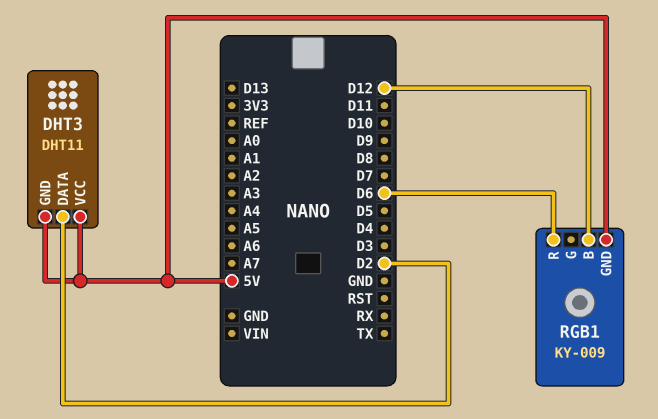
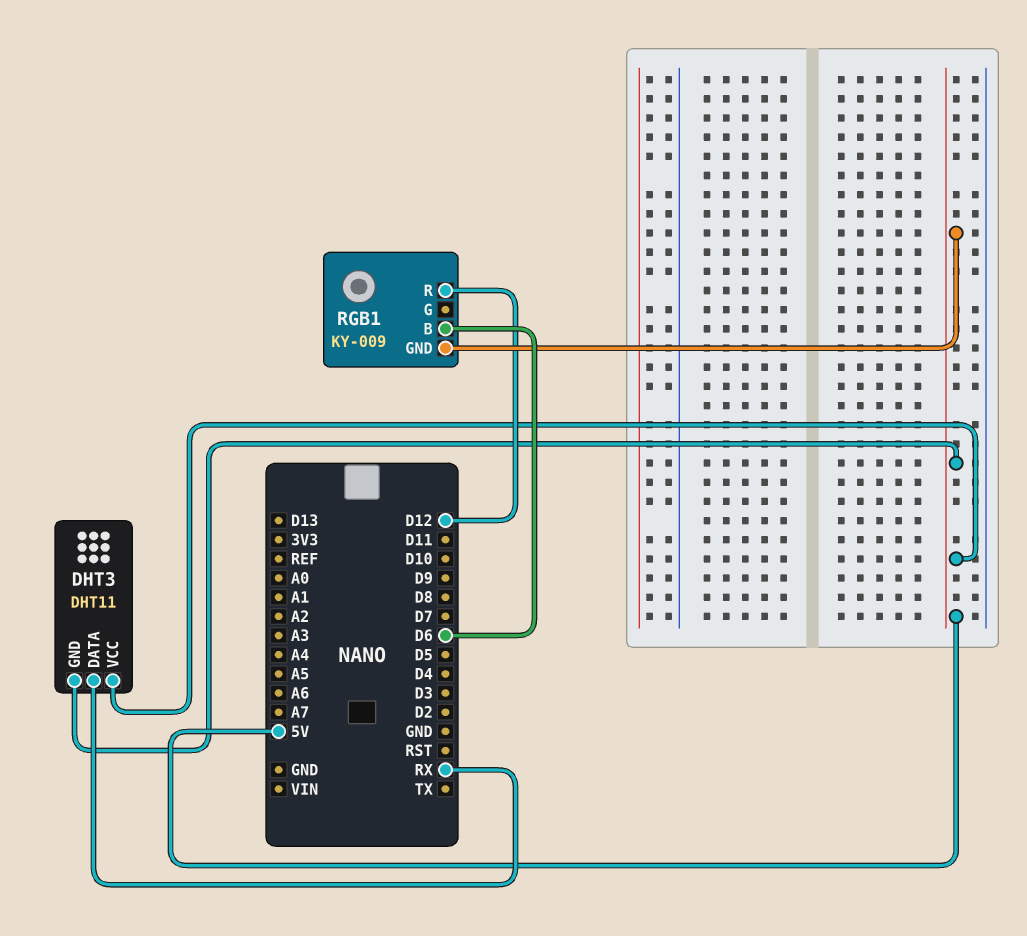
DHT3 pin DATA: D2 -> RX
RGB1 pin B: D12 -> D6
RGB1 pin R: D6 -> D12

